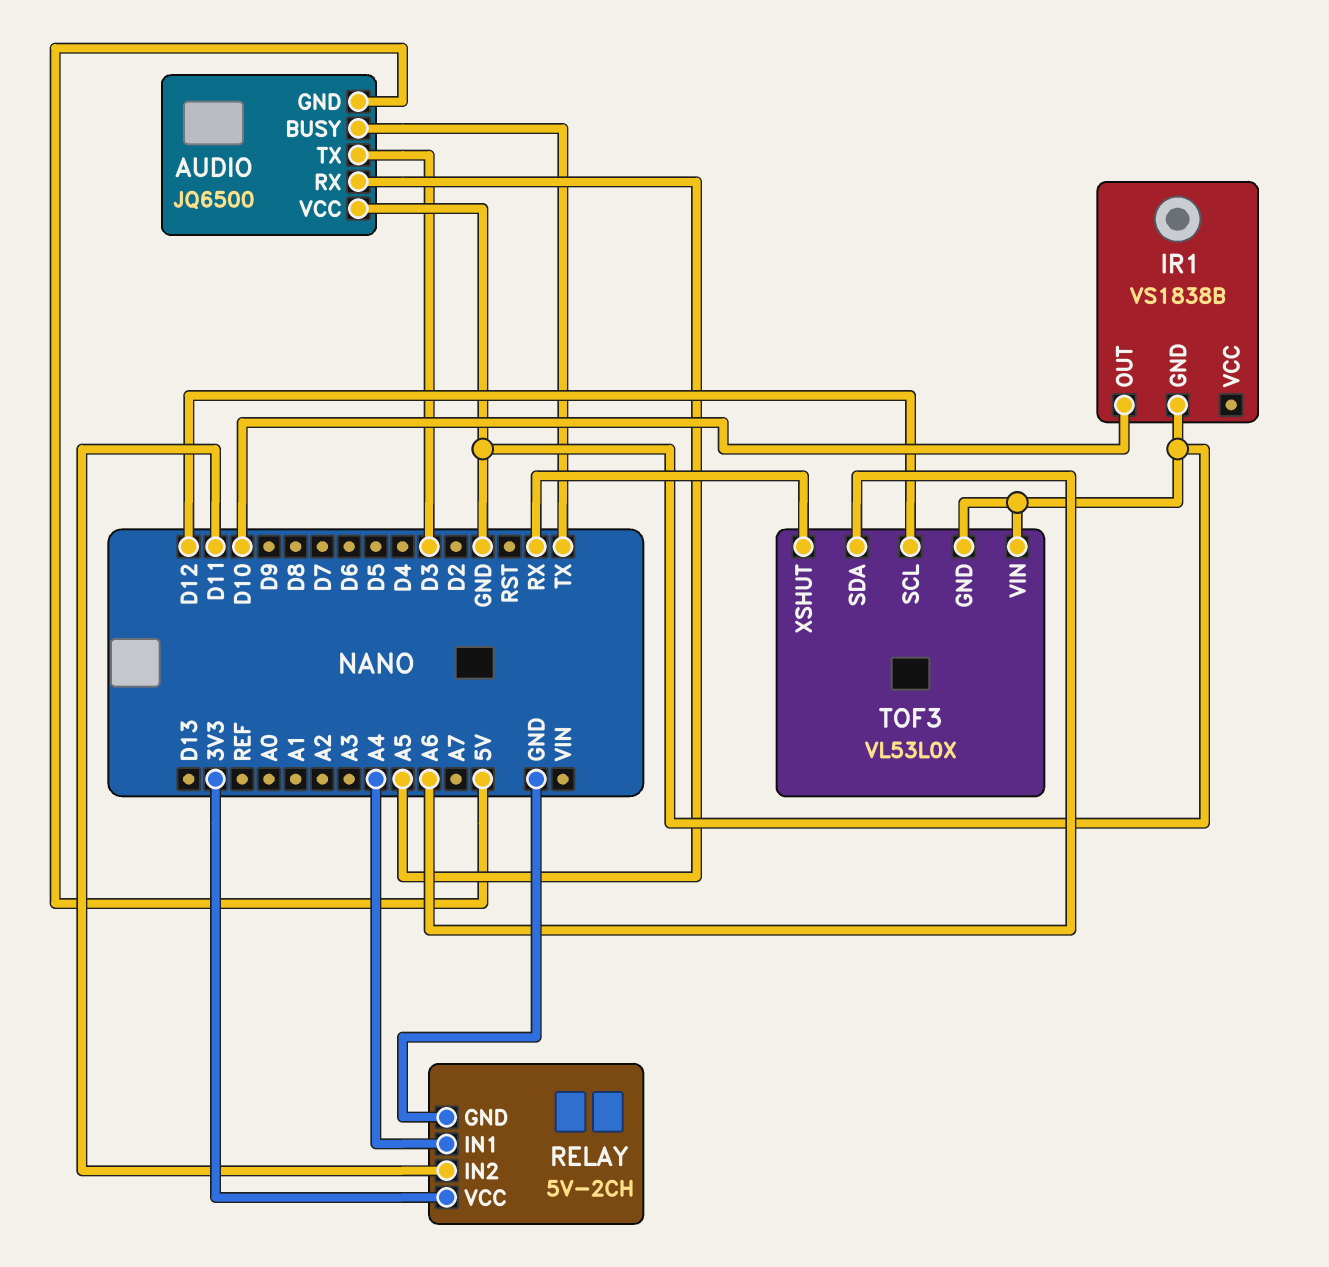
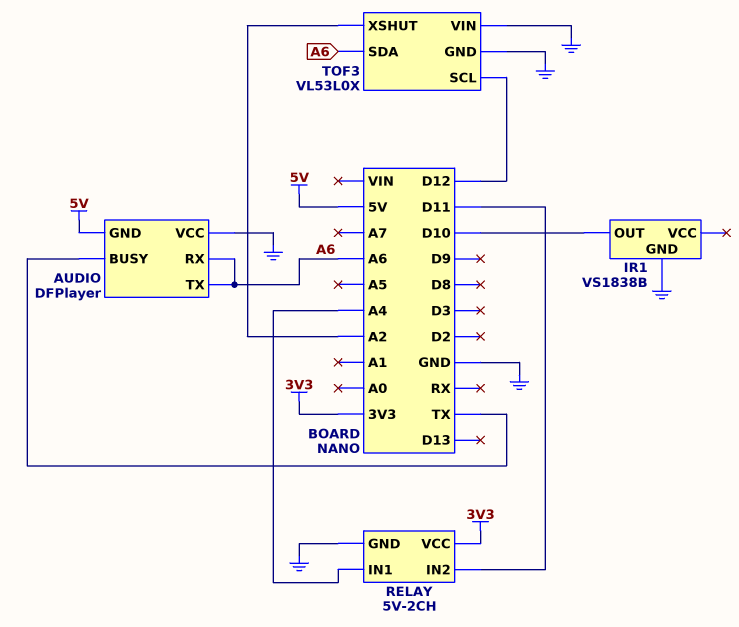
AUDIO: JQ6500 -> DFPlayer
AUDIO pin RX: A5 -> A6
AUDIO pin TX: D3 -> A6
TOF3 pin XSHUT: RX -> A2

